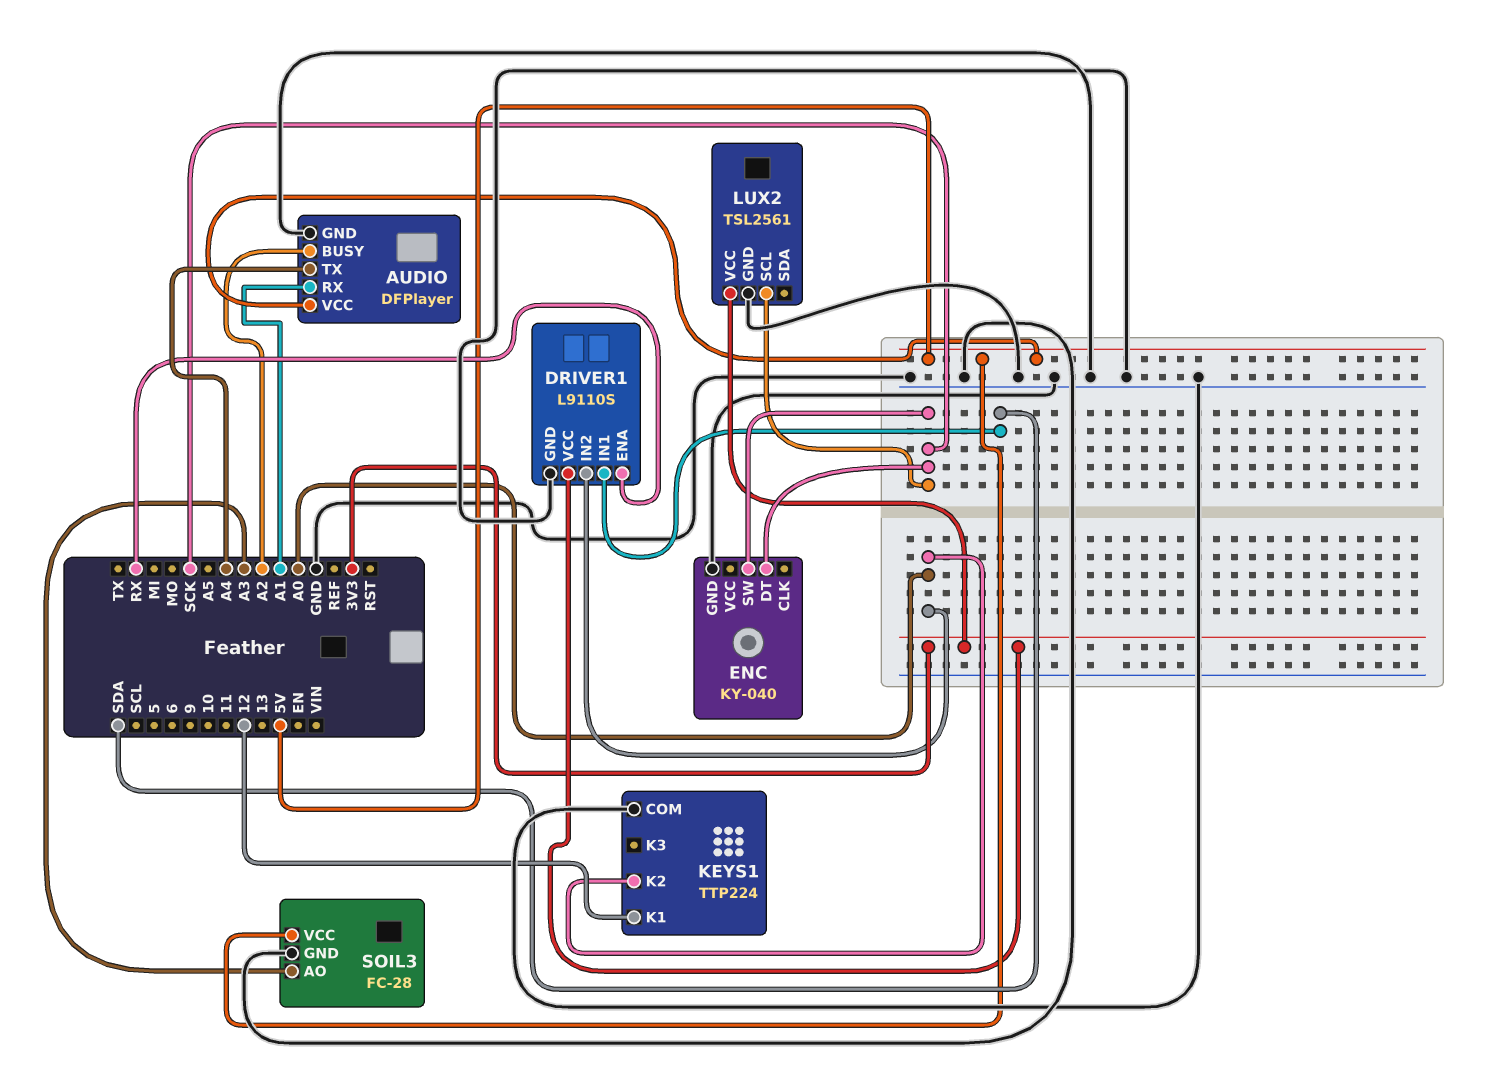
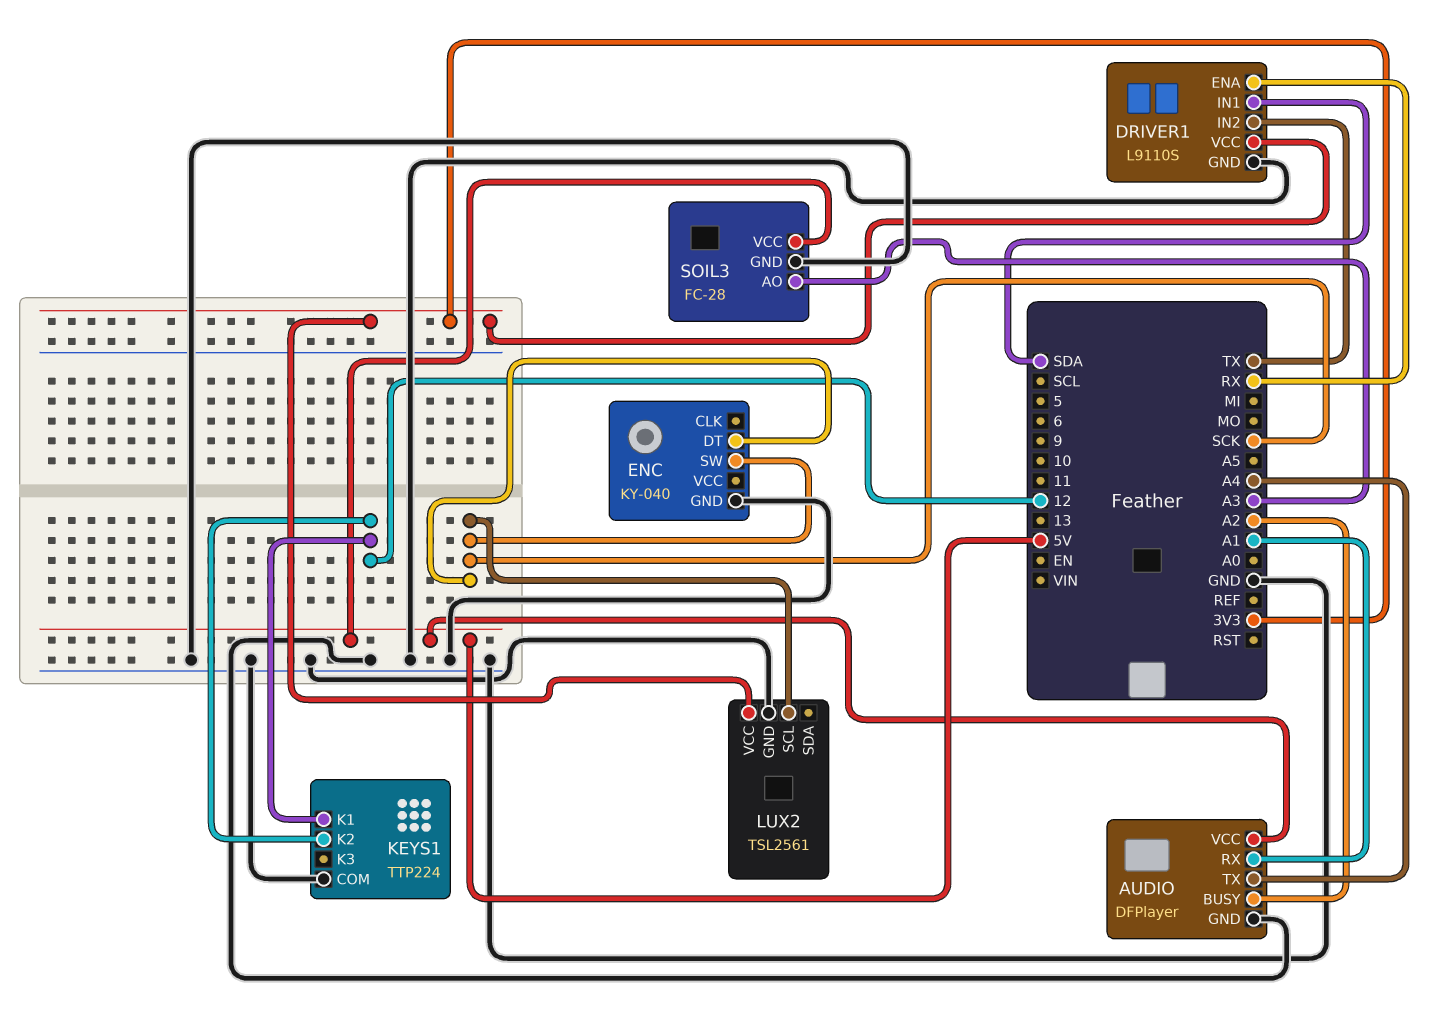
DRIVER1 pin IN2: A0 -> TX
KEYS1 pin K2: A0 -> 12

